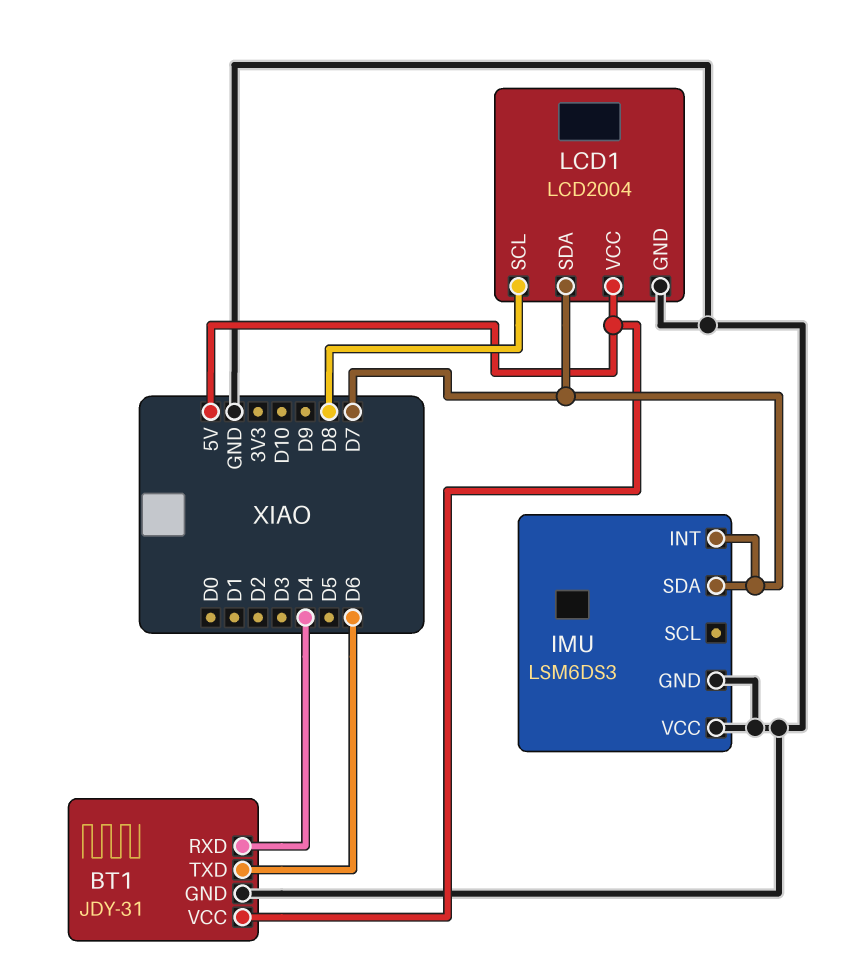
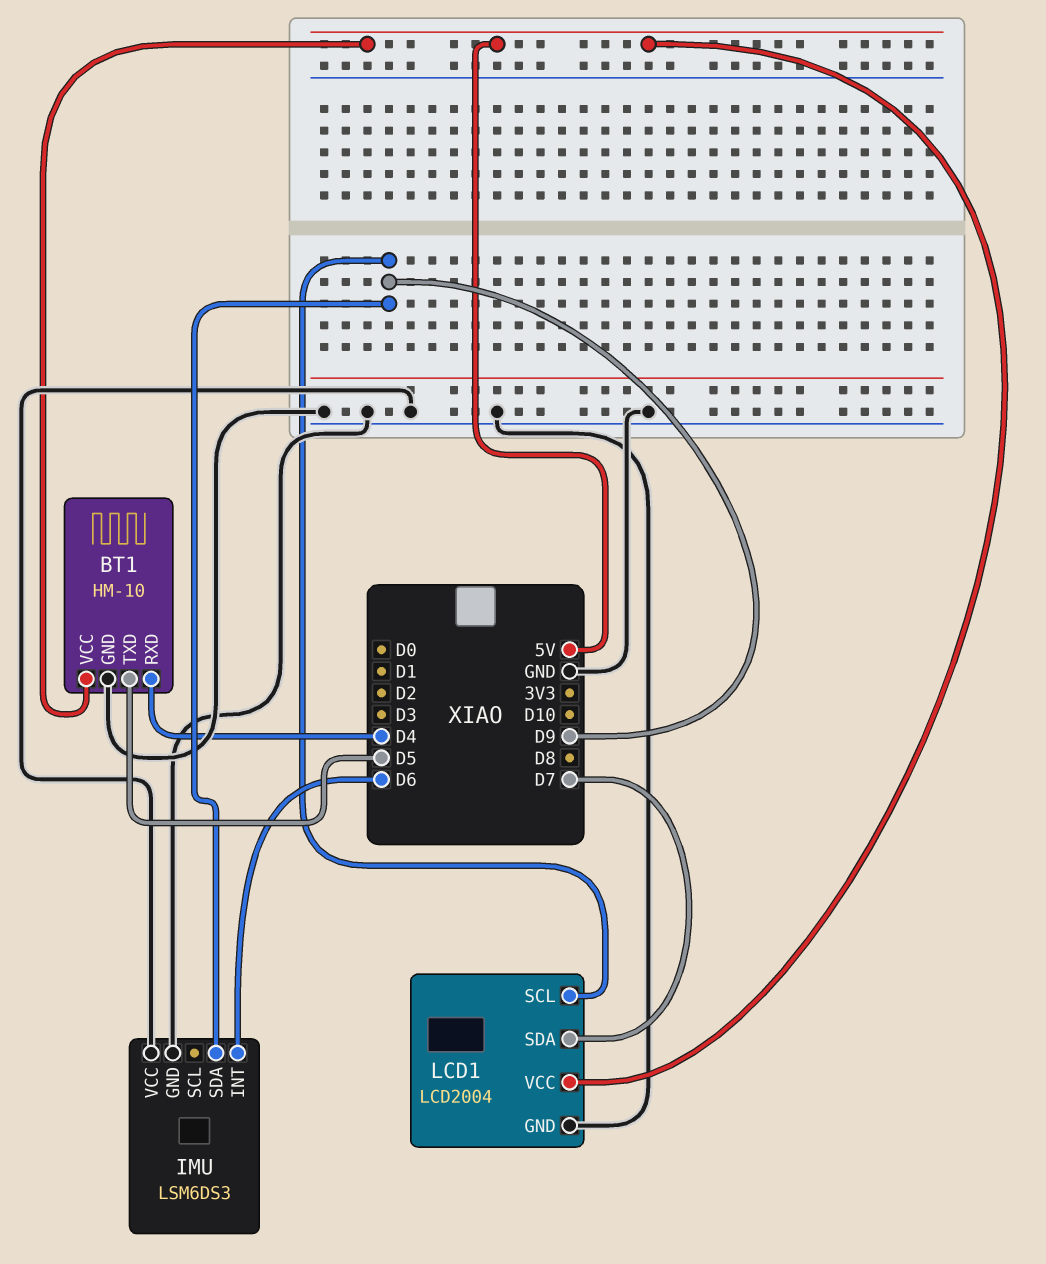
BT1: JDY-31 -> HM-10
BT1 pin TXD: D6 -> D5
IMU pin INT: D7 -> D6
IMU pin SDA: D7 -> D9
LCD1 pin SCL: D8 -> D9

